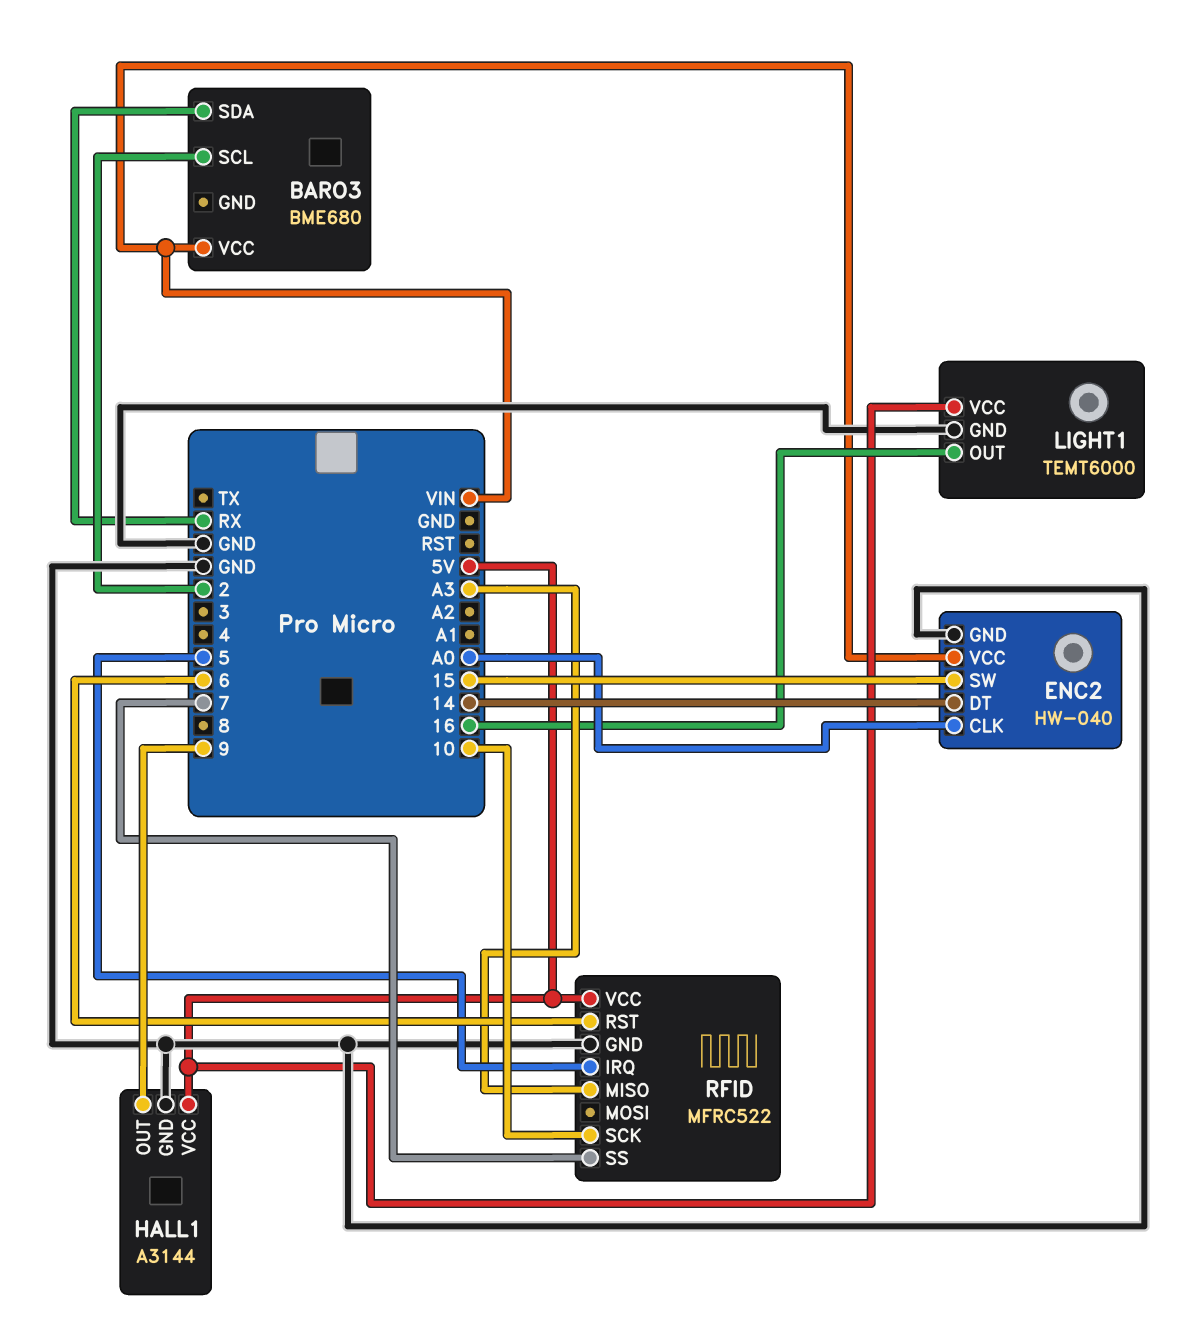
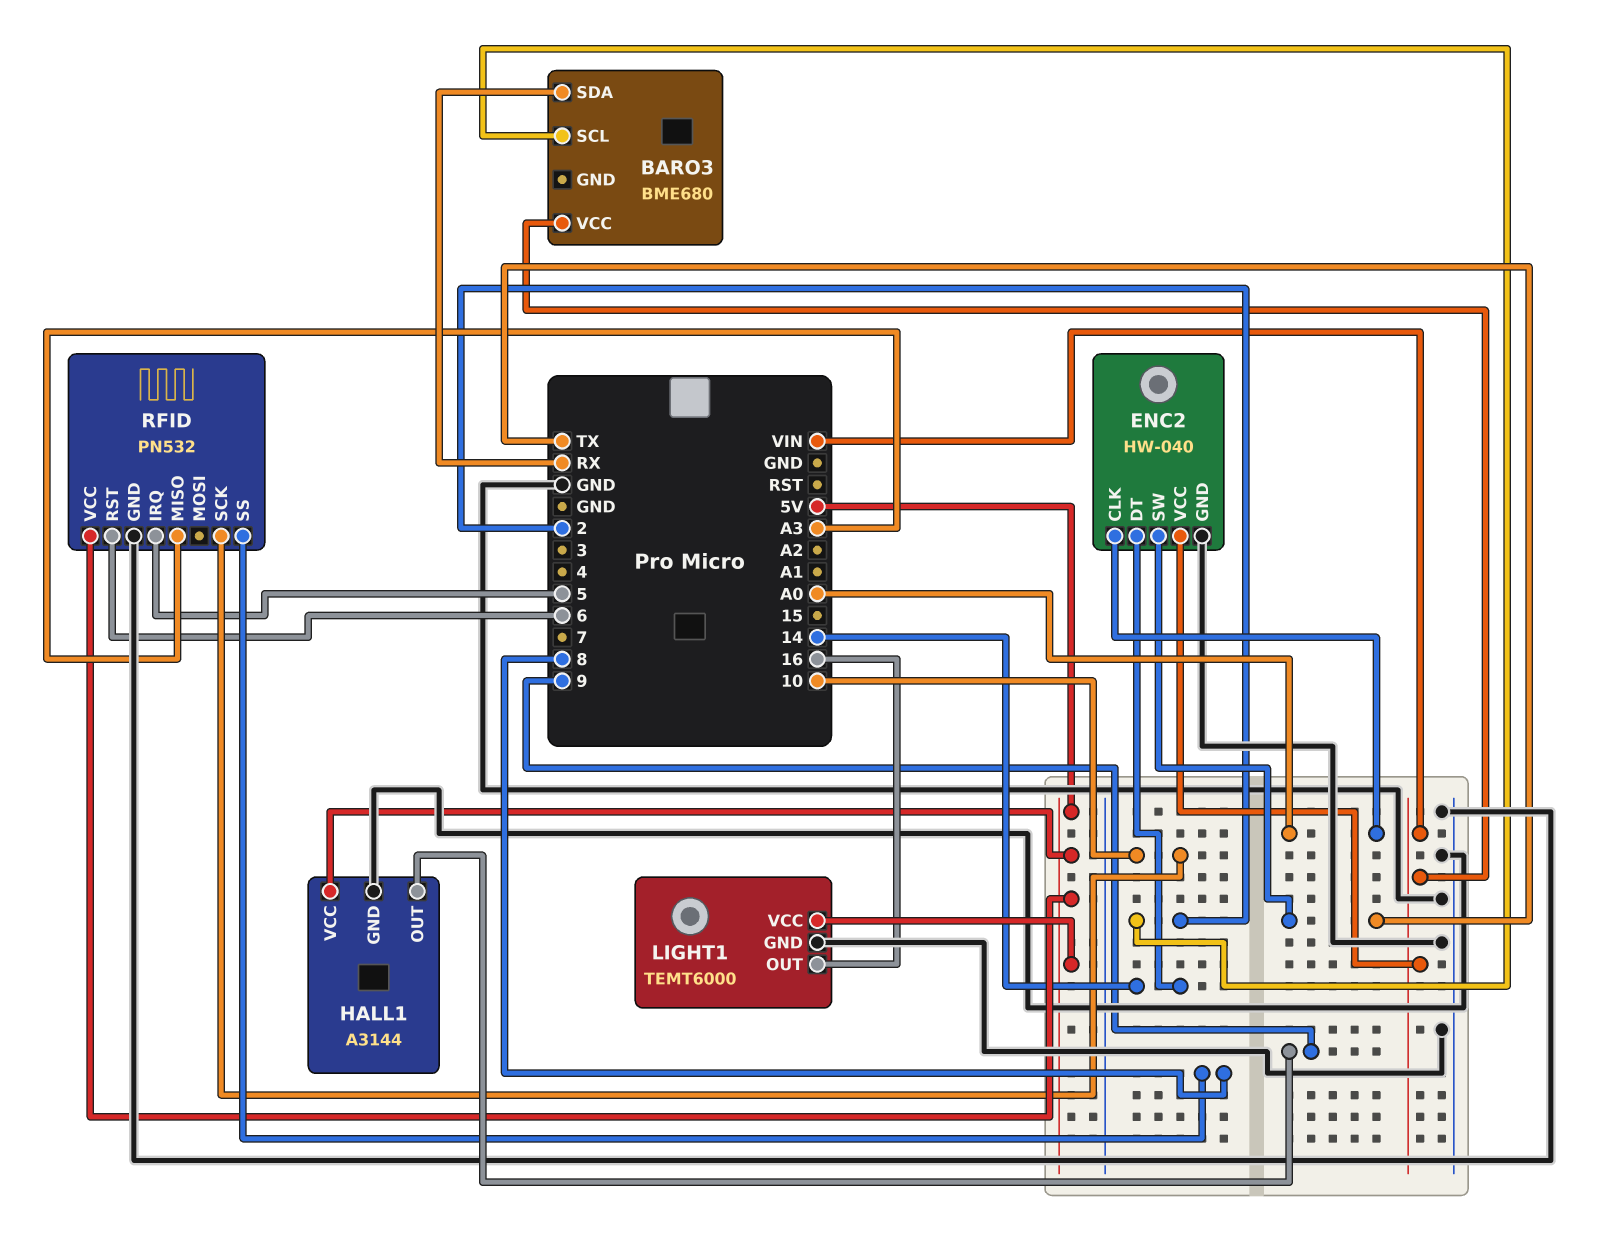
ENC2 pin SW: 15 -> TX
RFID: MFRC522 -> PN532
RFID pin SS: 7 -> 8

